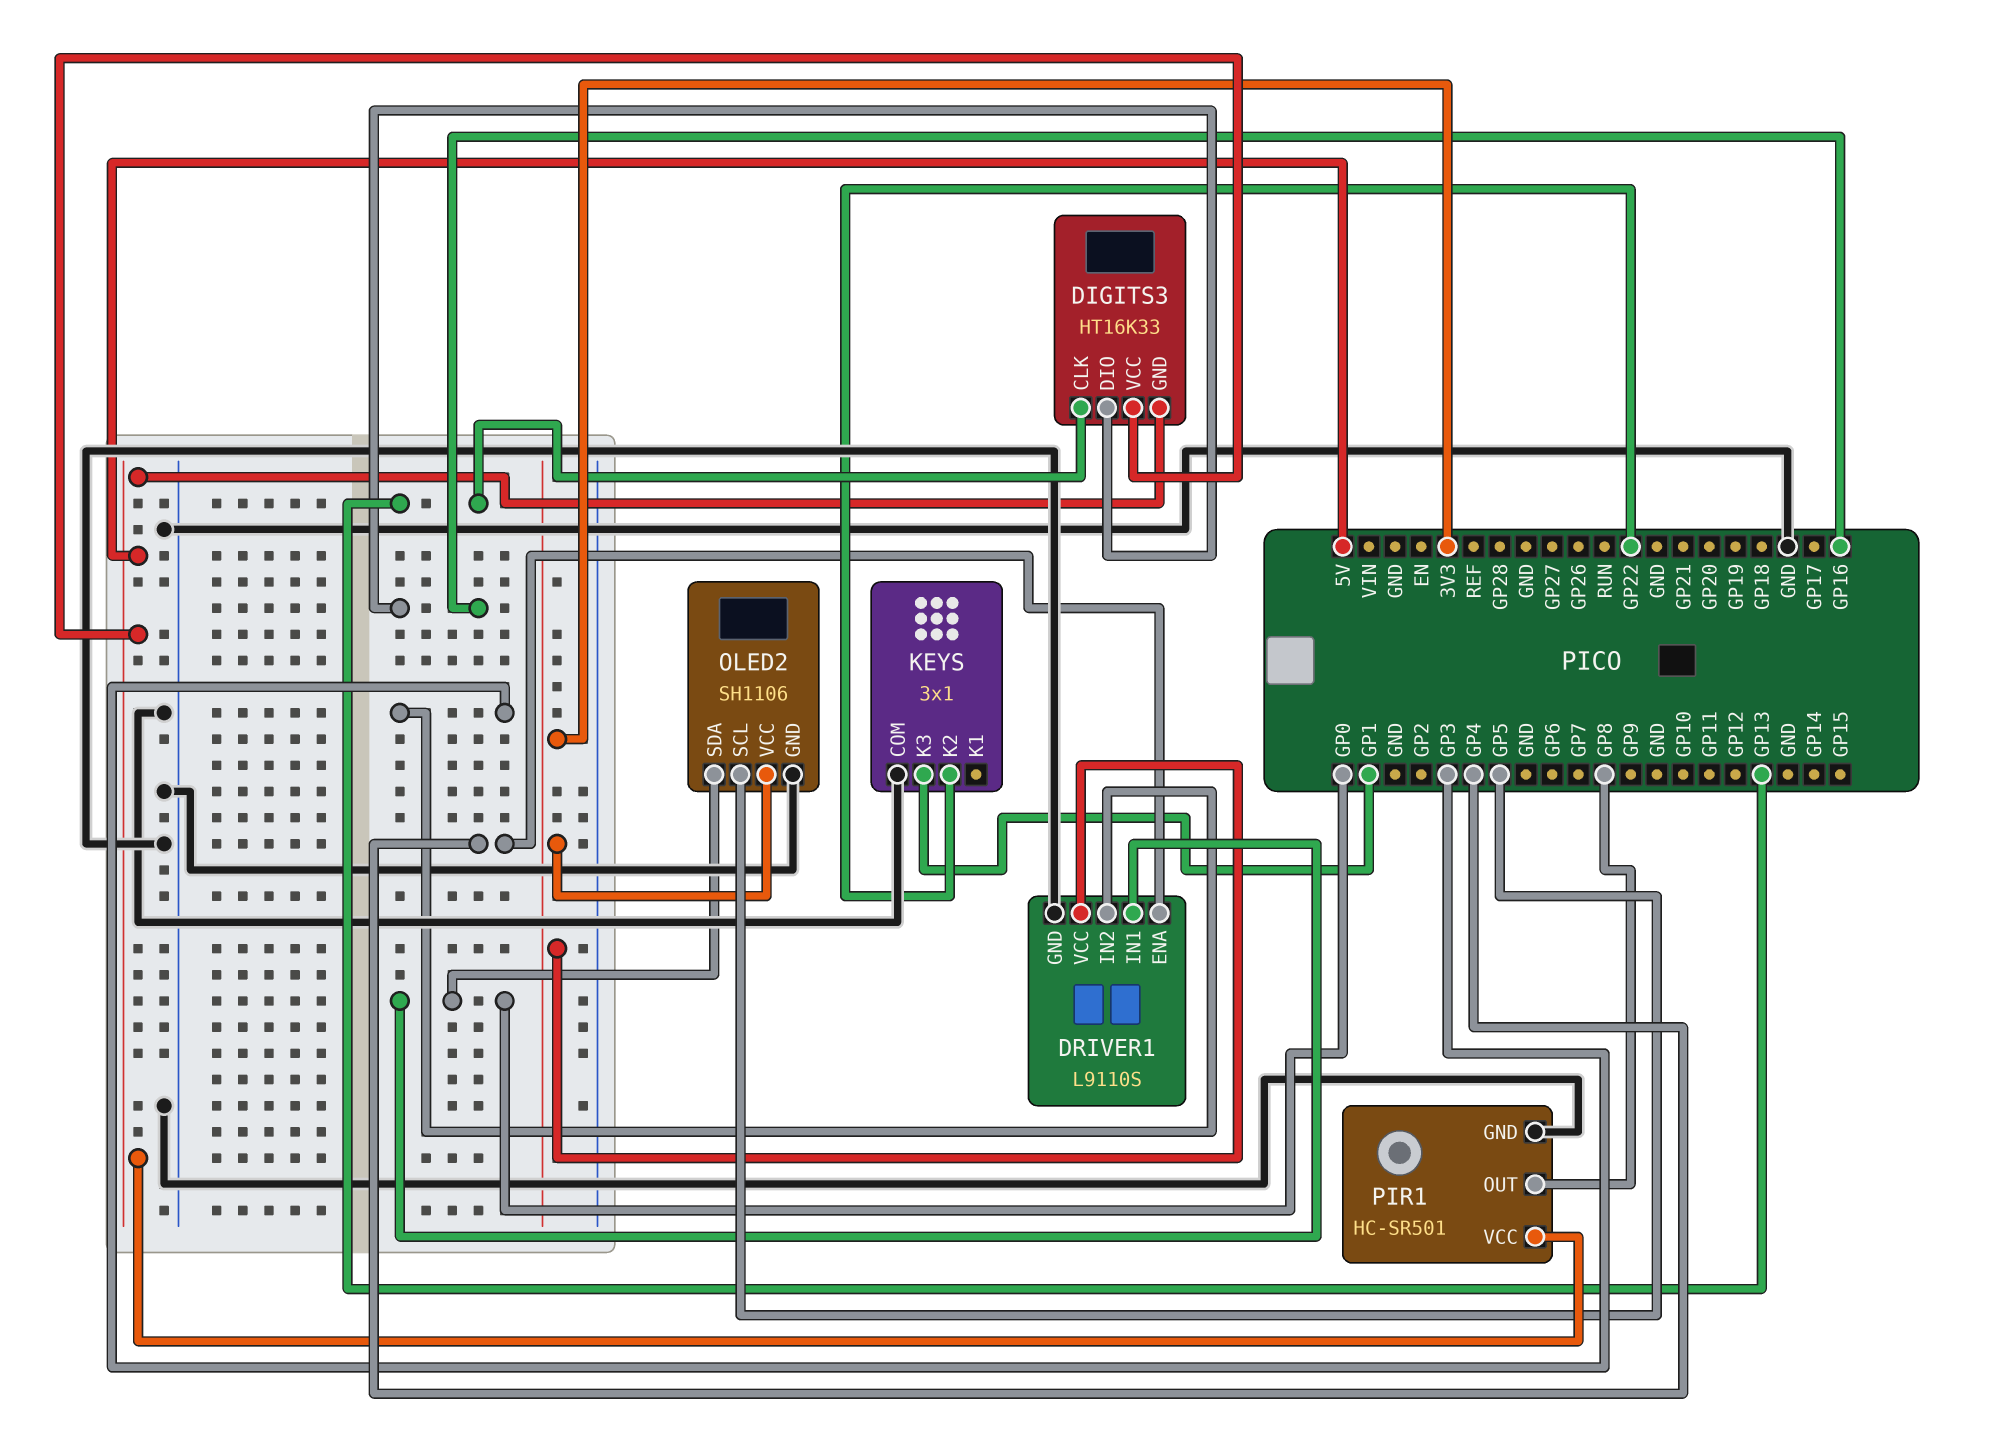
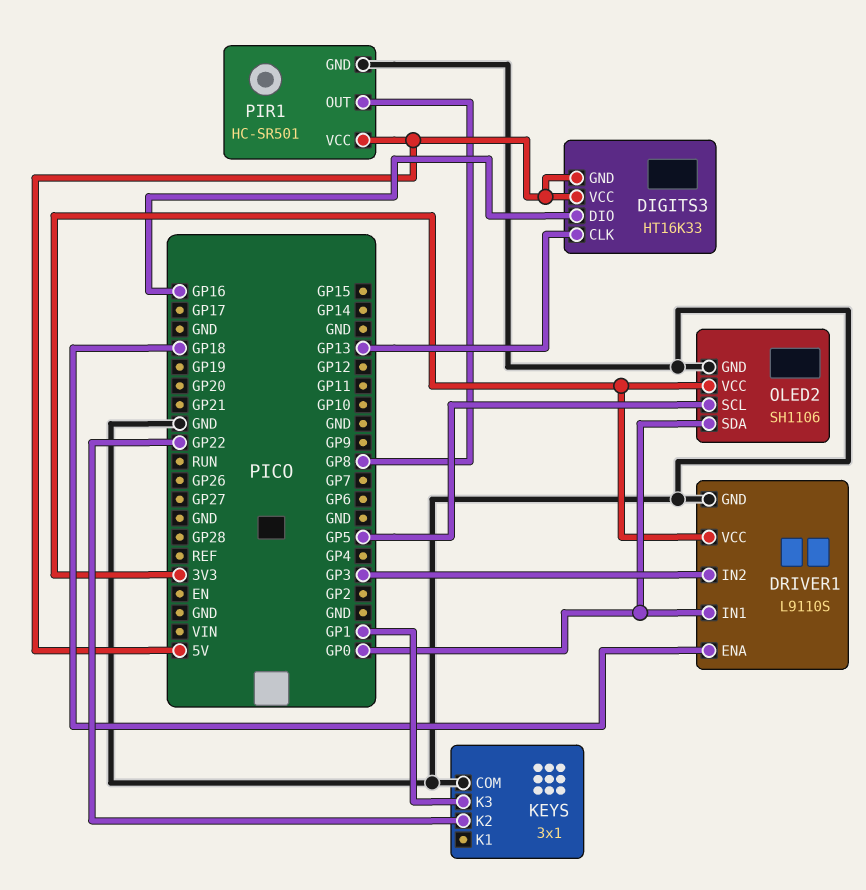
DRIVER1 pin ENA: GP4 -> GP18

